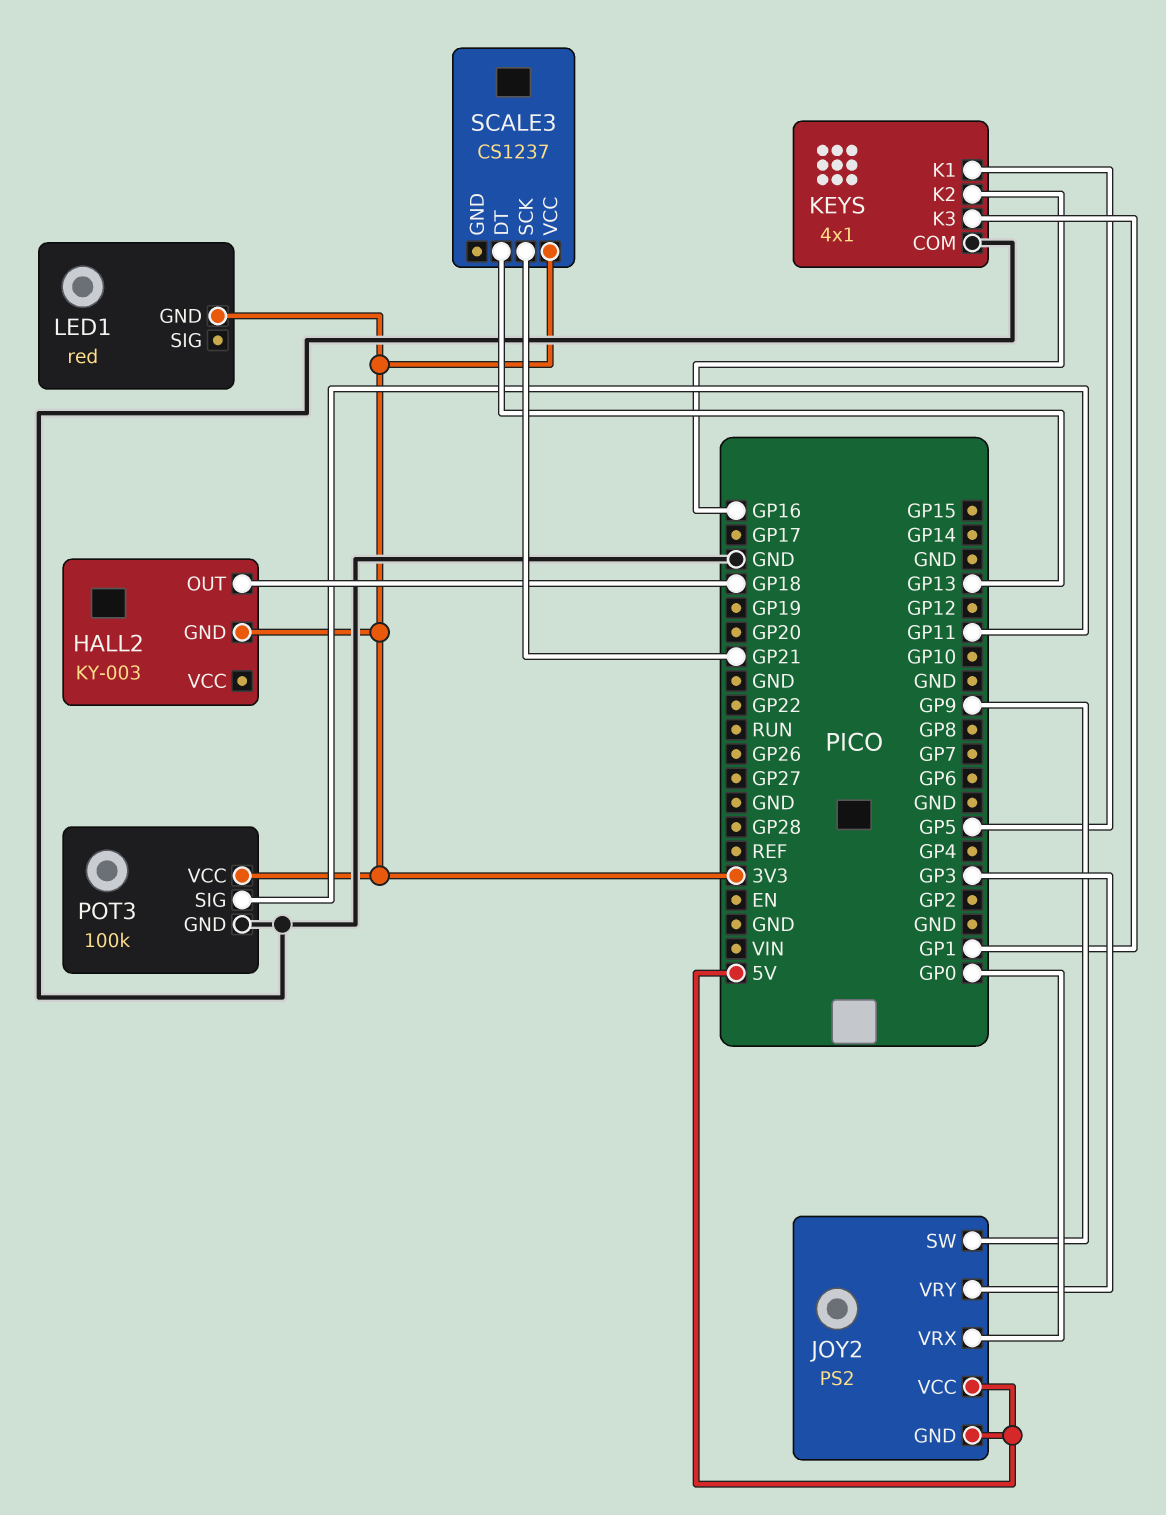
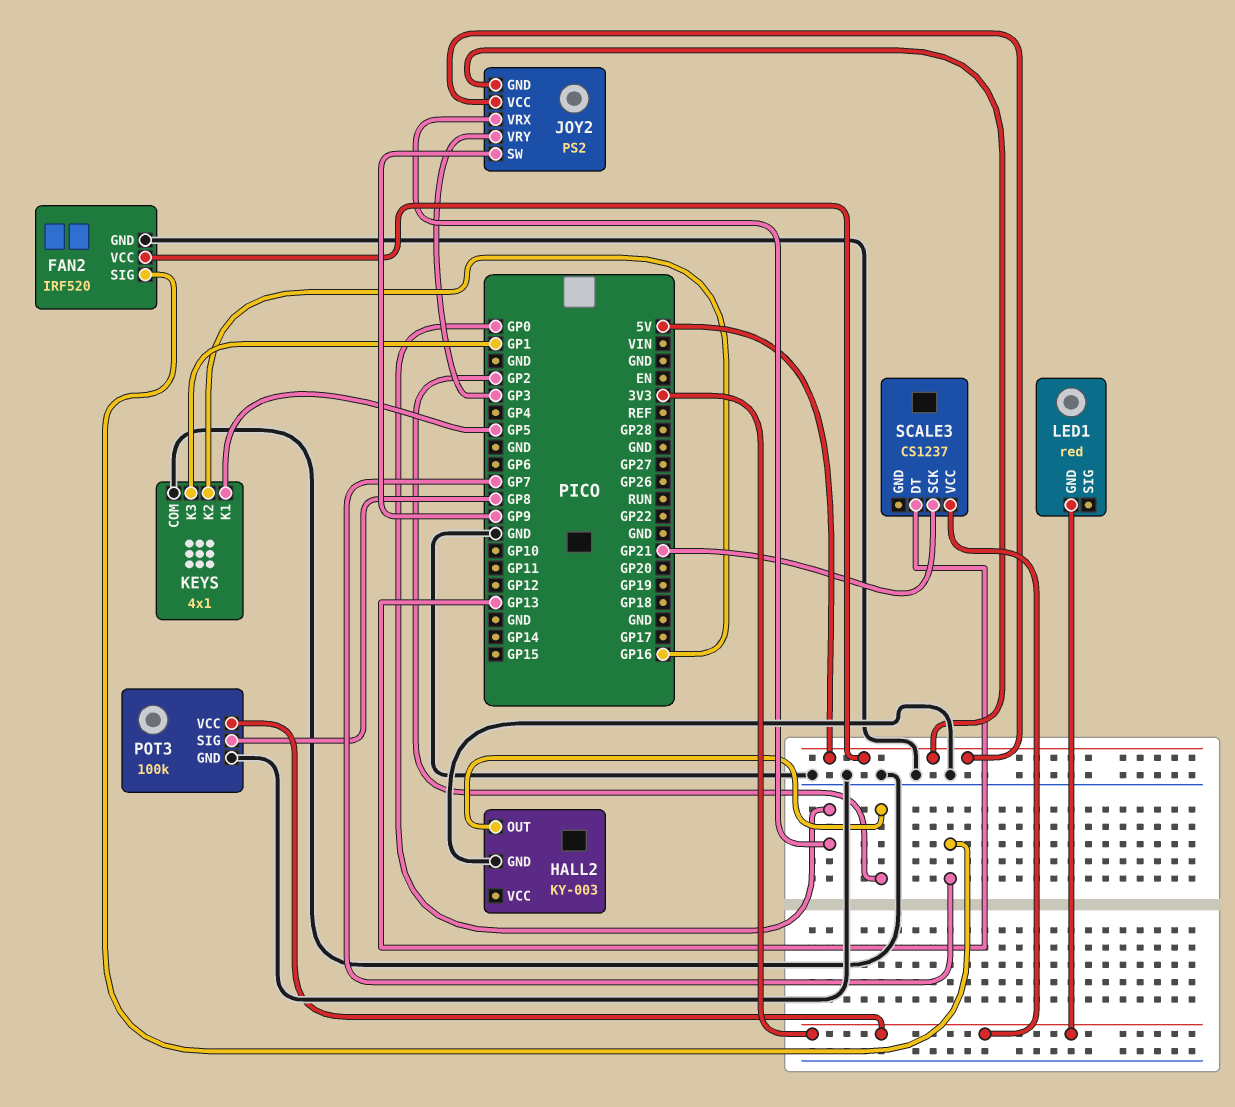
FAN2: none -> IRF520
FAN2 pin GND: none -> GND
FAN2 pin SIG: none -> GP7
FAN2 pin VCC: none -> 5V
HALL2 pin GND: 3V3 -> GND
HALL2 pin OUT: GP18 -> GP2
POT3 pin SIG: GP11 -> GP8

